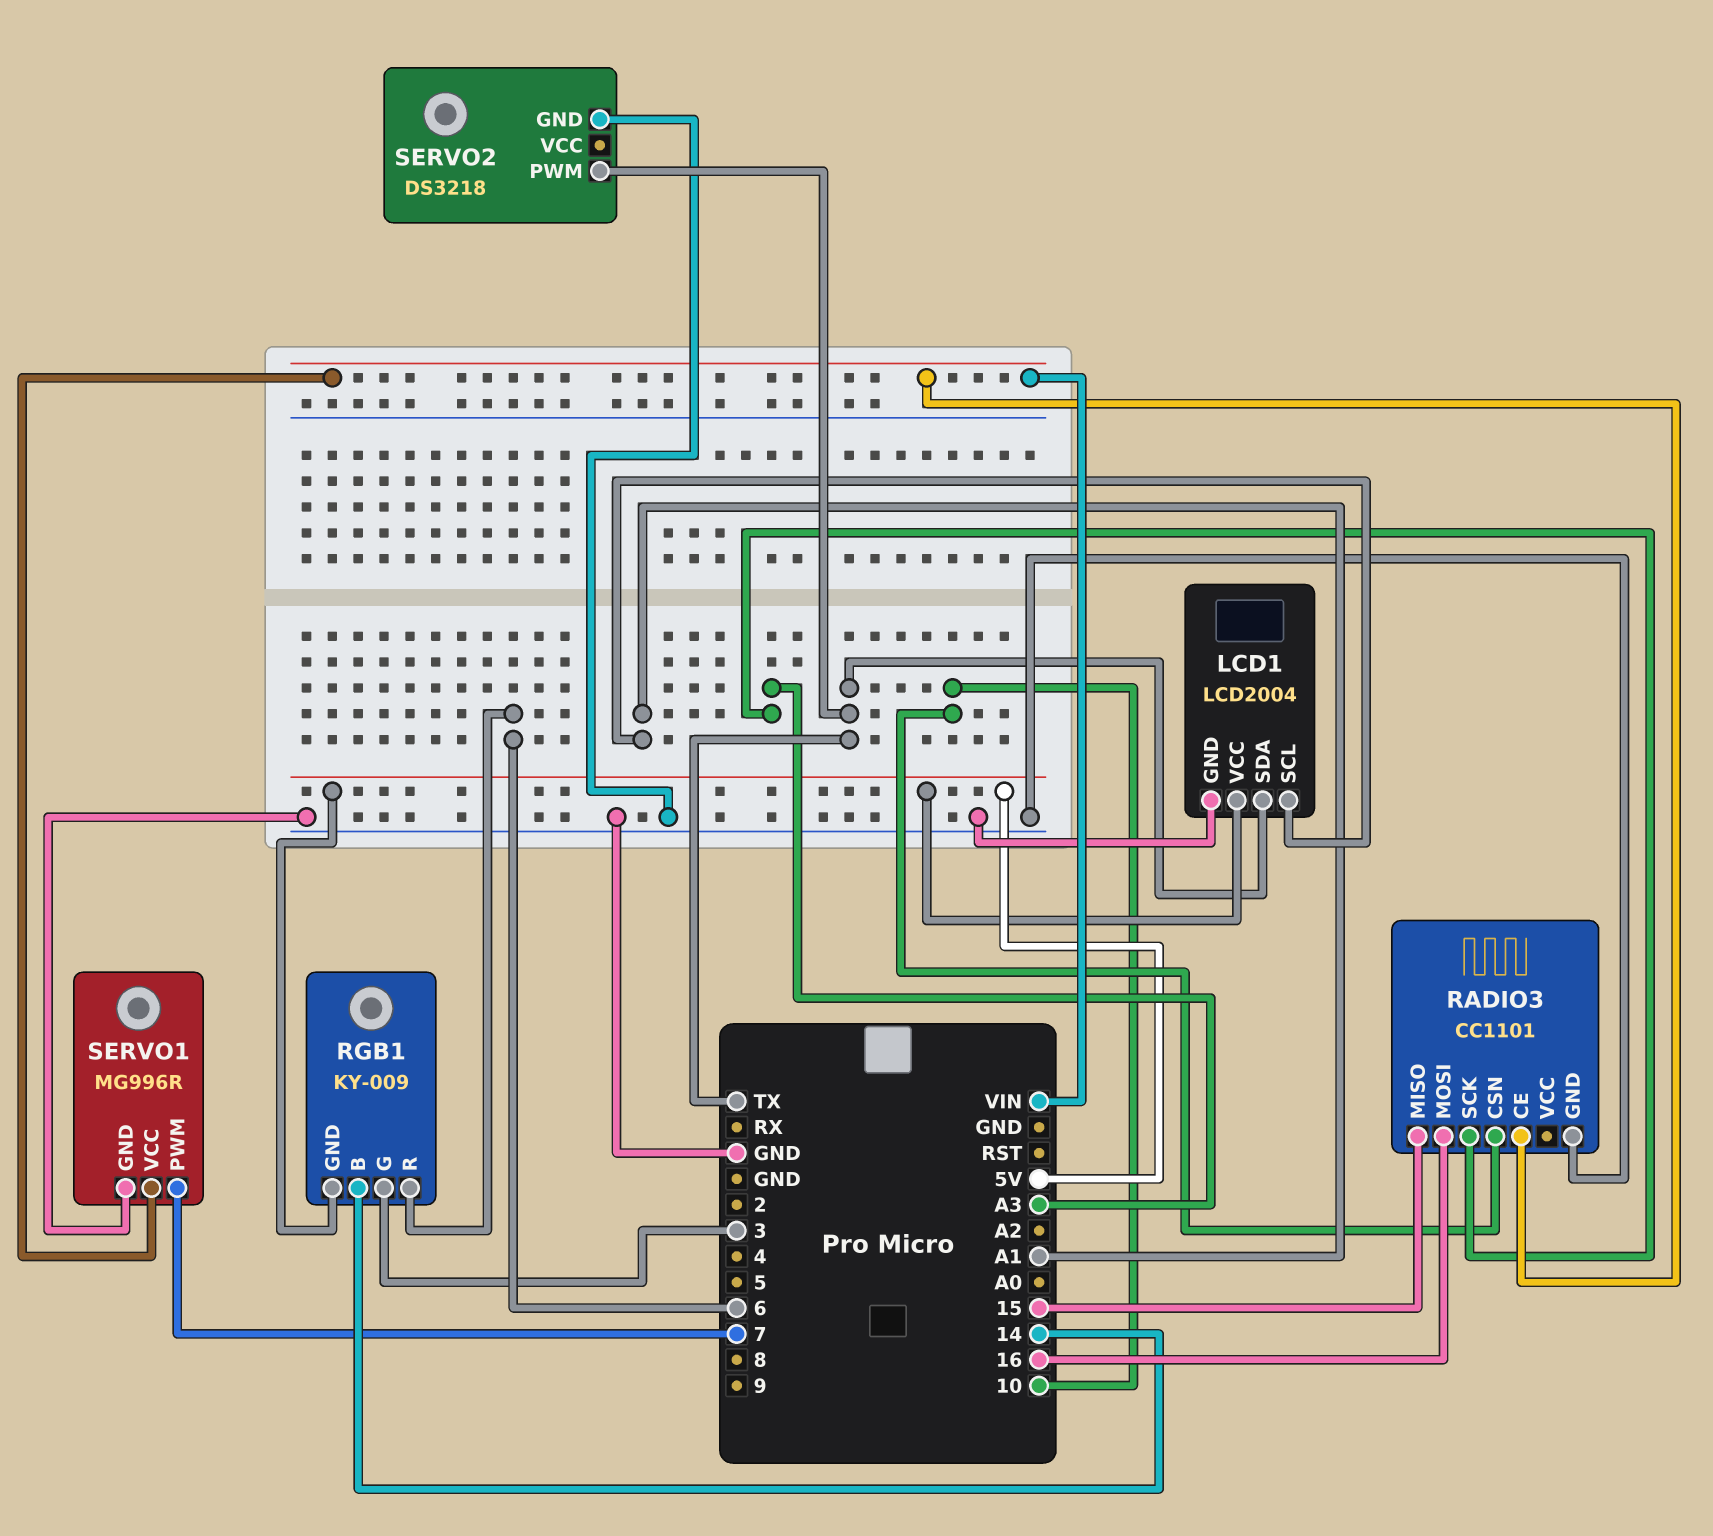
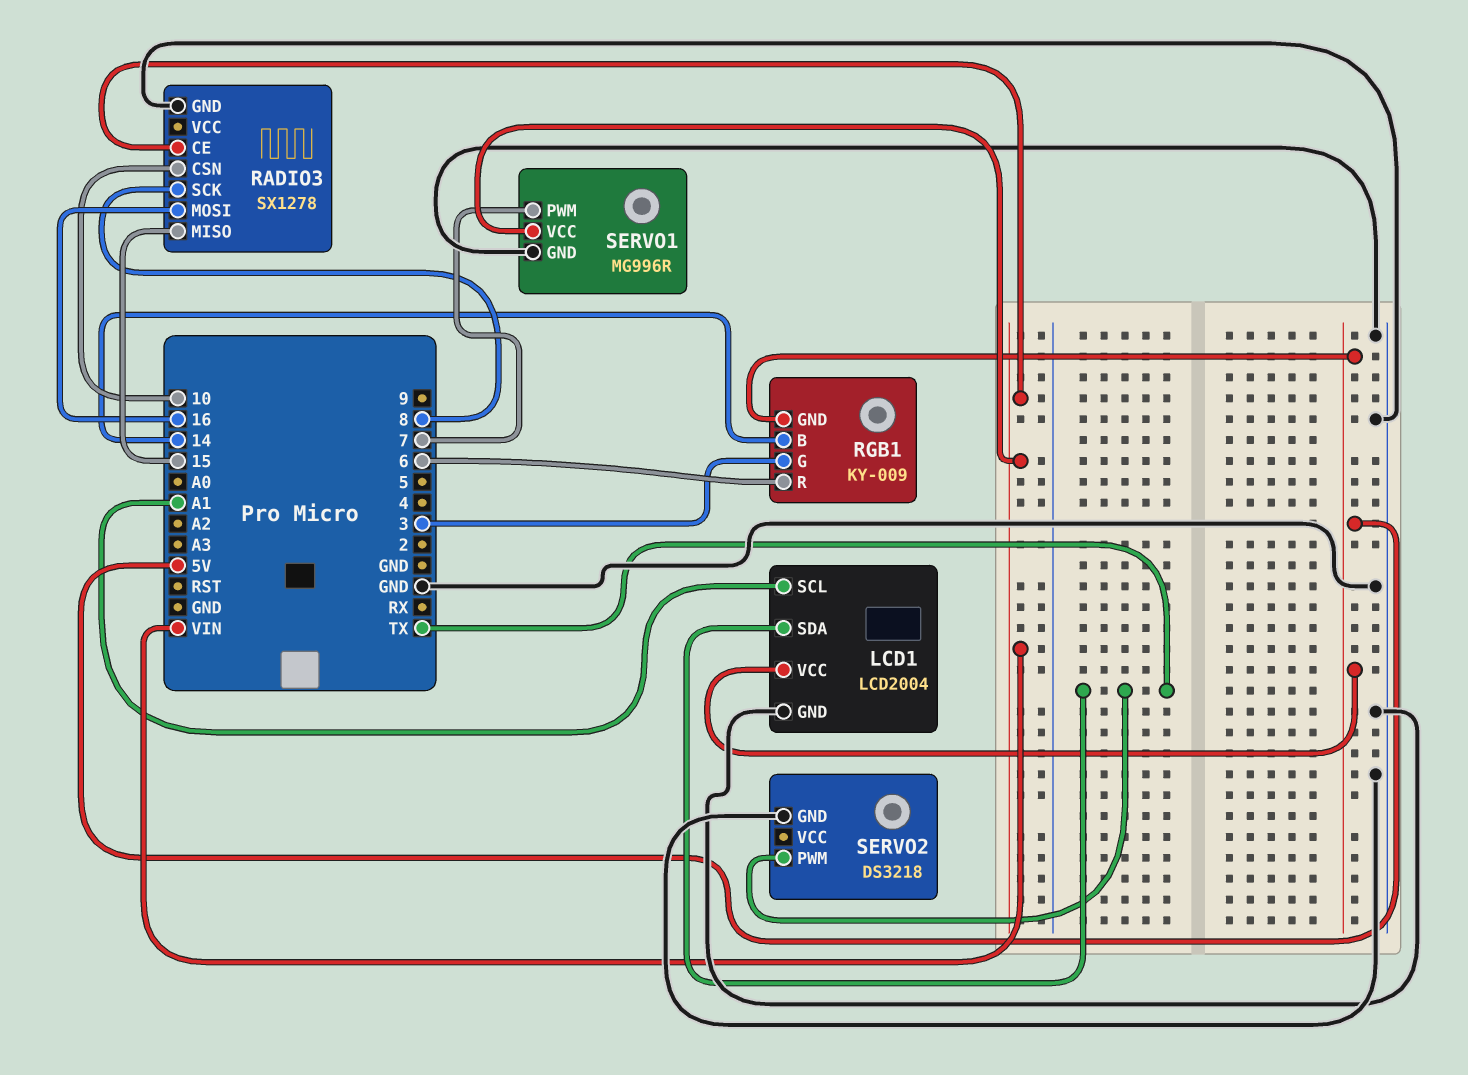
RADIO3: CC1101 -> SX1278
RADIO3 pin SCK: A3 -> 8

